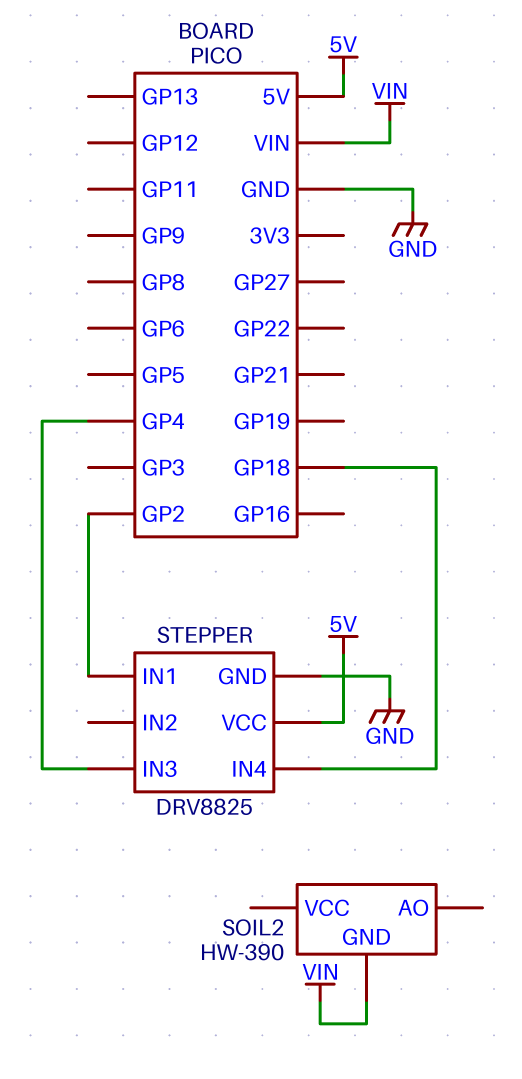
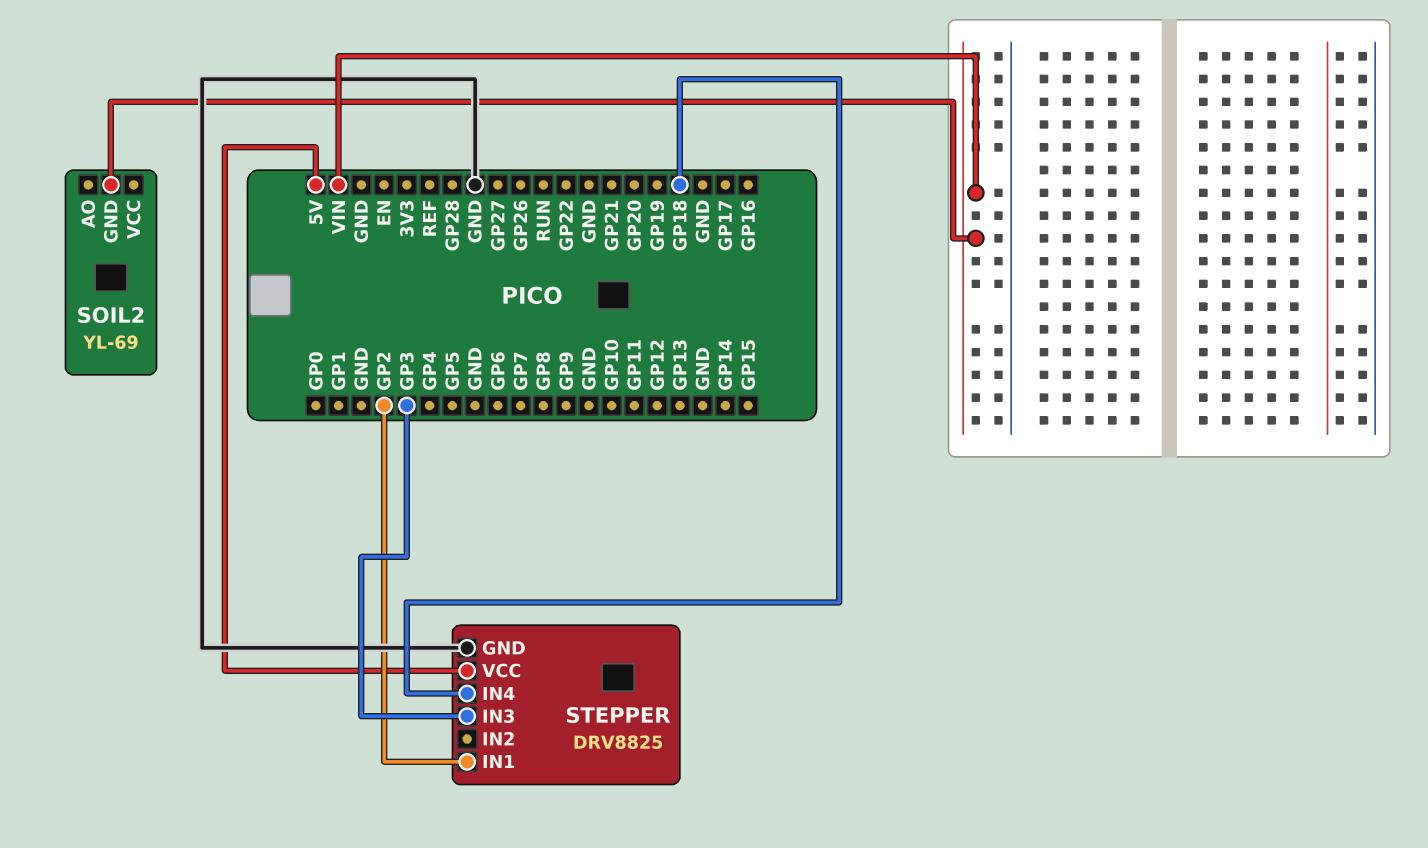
SOIL2: HW-390 -> YL-69
STEPPER pin IN3: GP4 -> GP3

